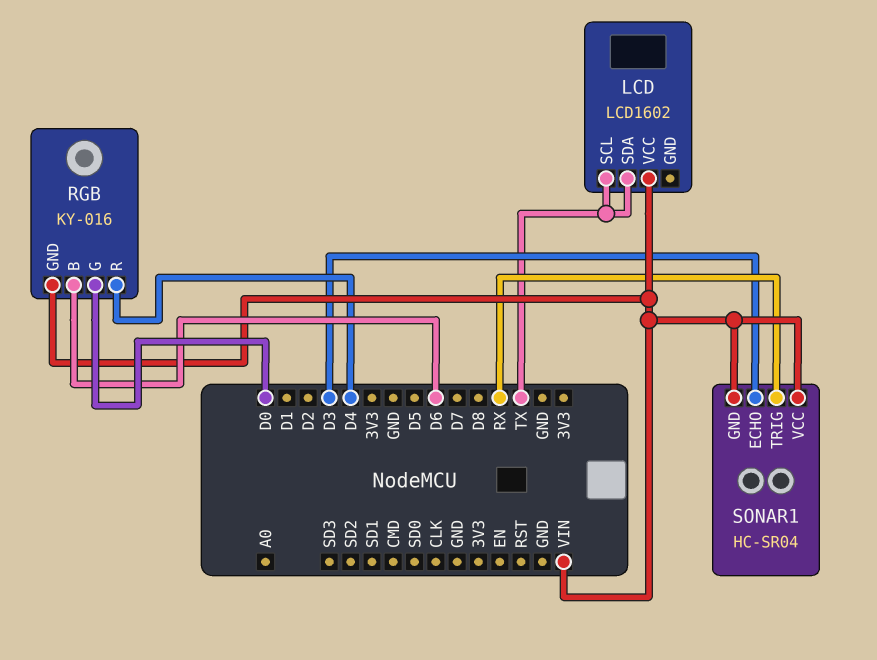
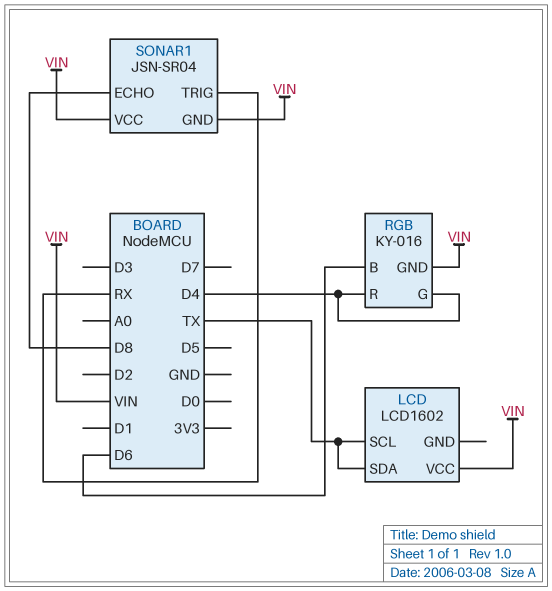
RGB pin G: D0 -> D4
SONAR1: HC-SR04 -> JSN-SR04
SONAR1 pin ECHO: D3 -> D8

